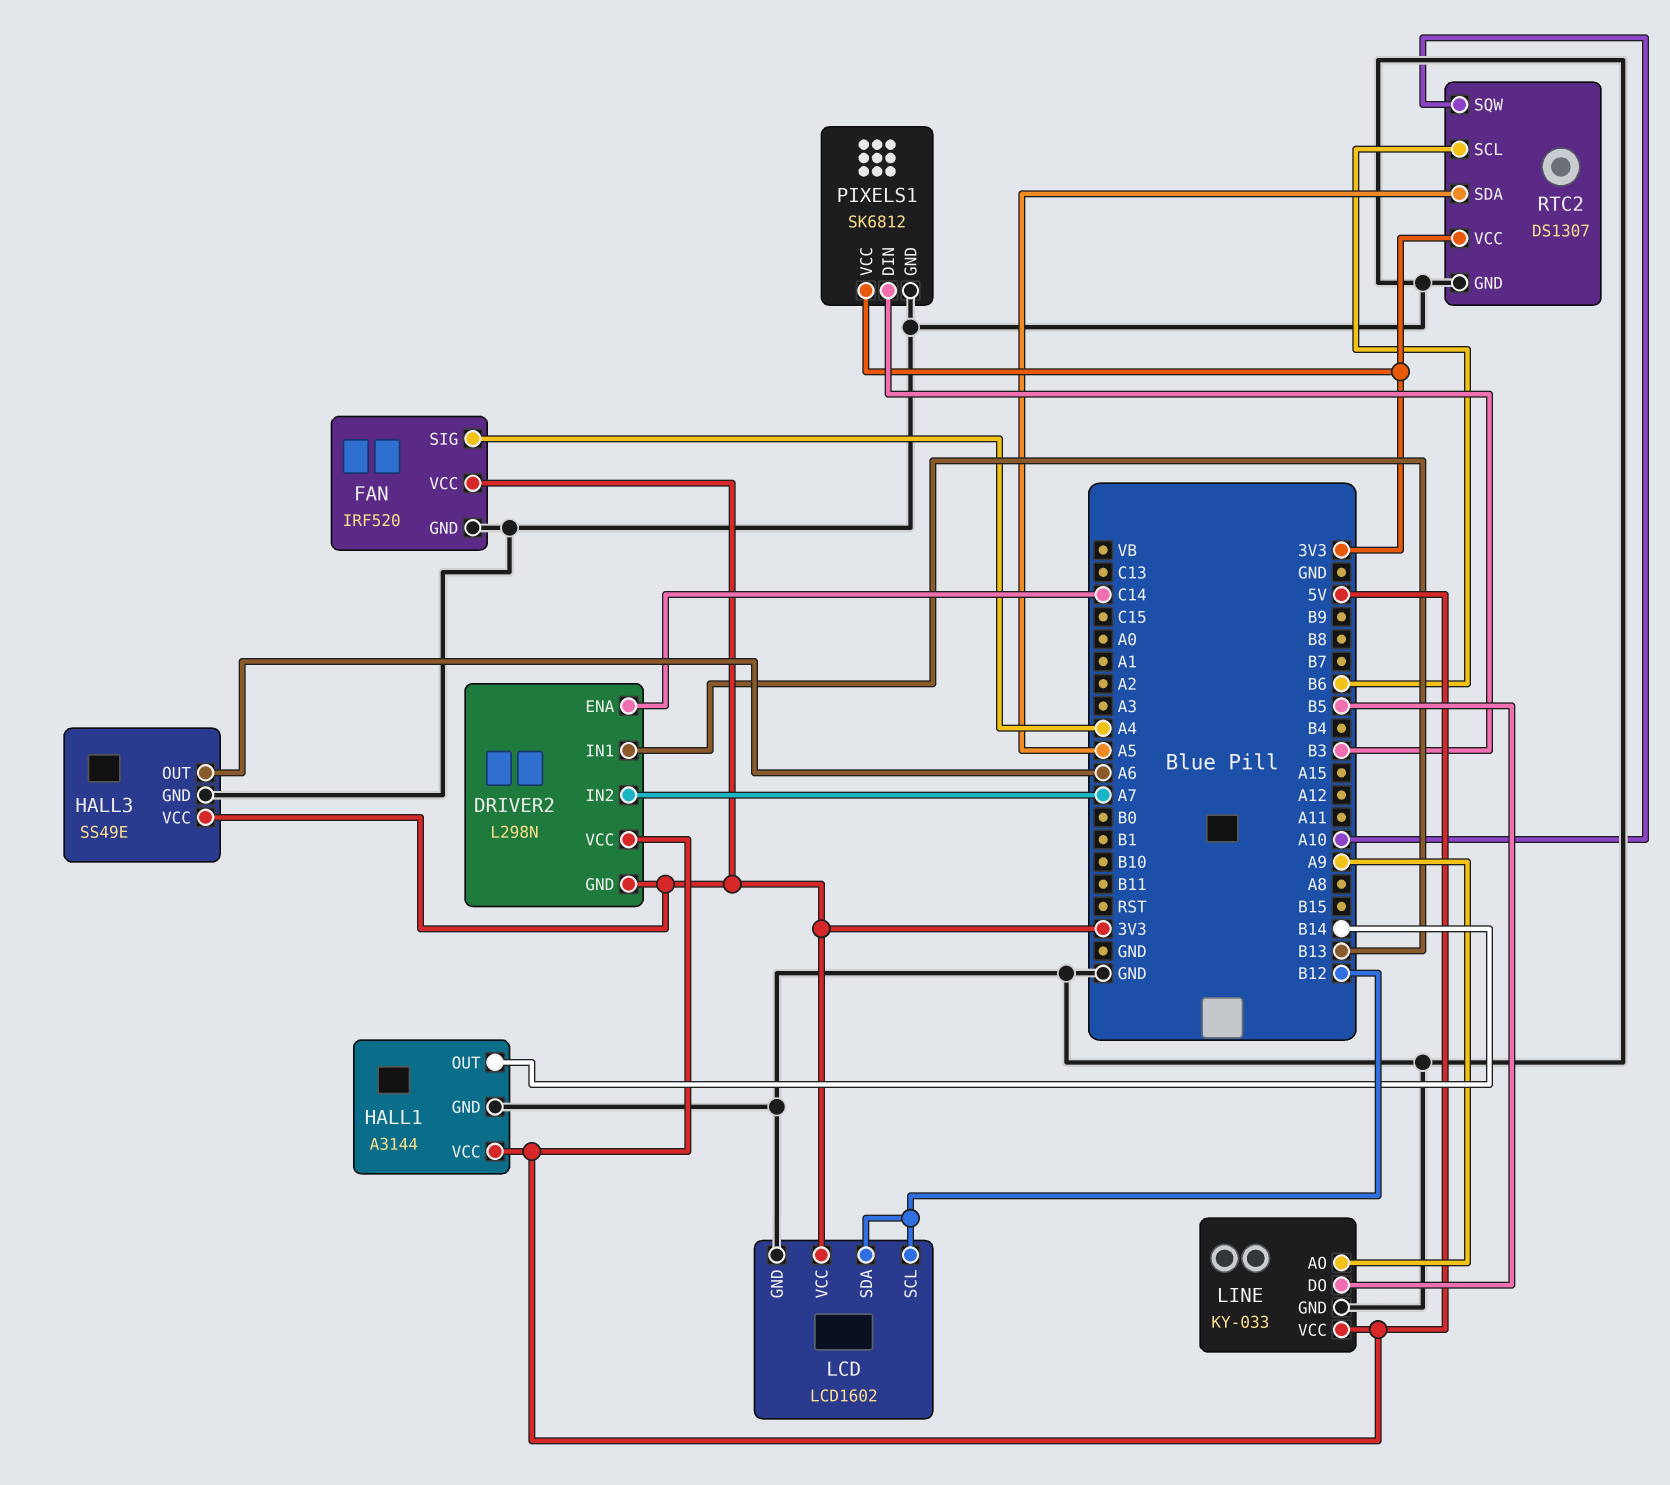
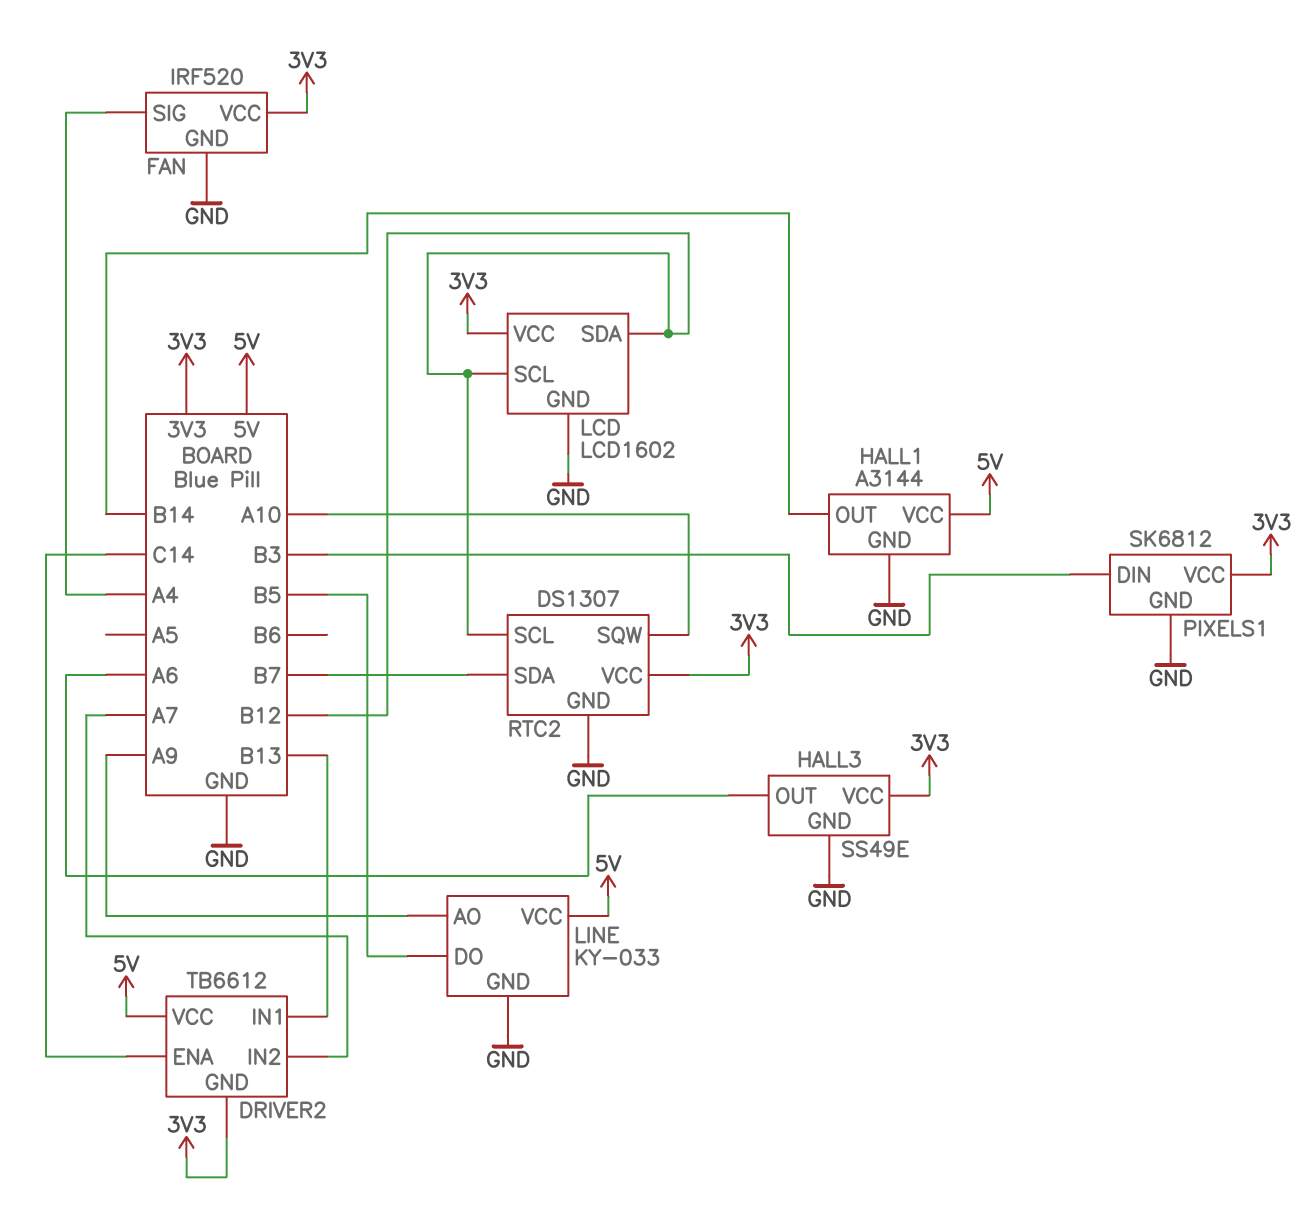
DRIVER2: L298N -> TB6612
RTC2 pin SCL: B6 -> B12
RTC2 pin SDA: A5 -> B7

